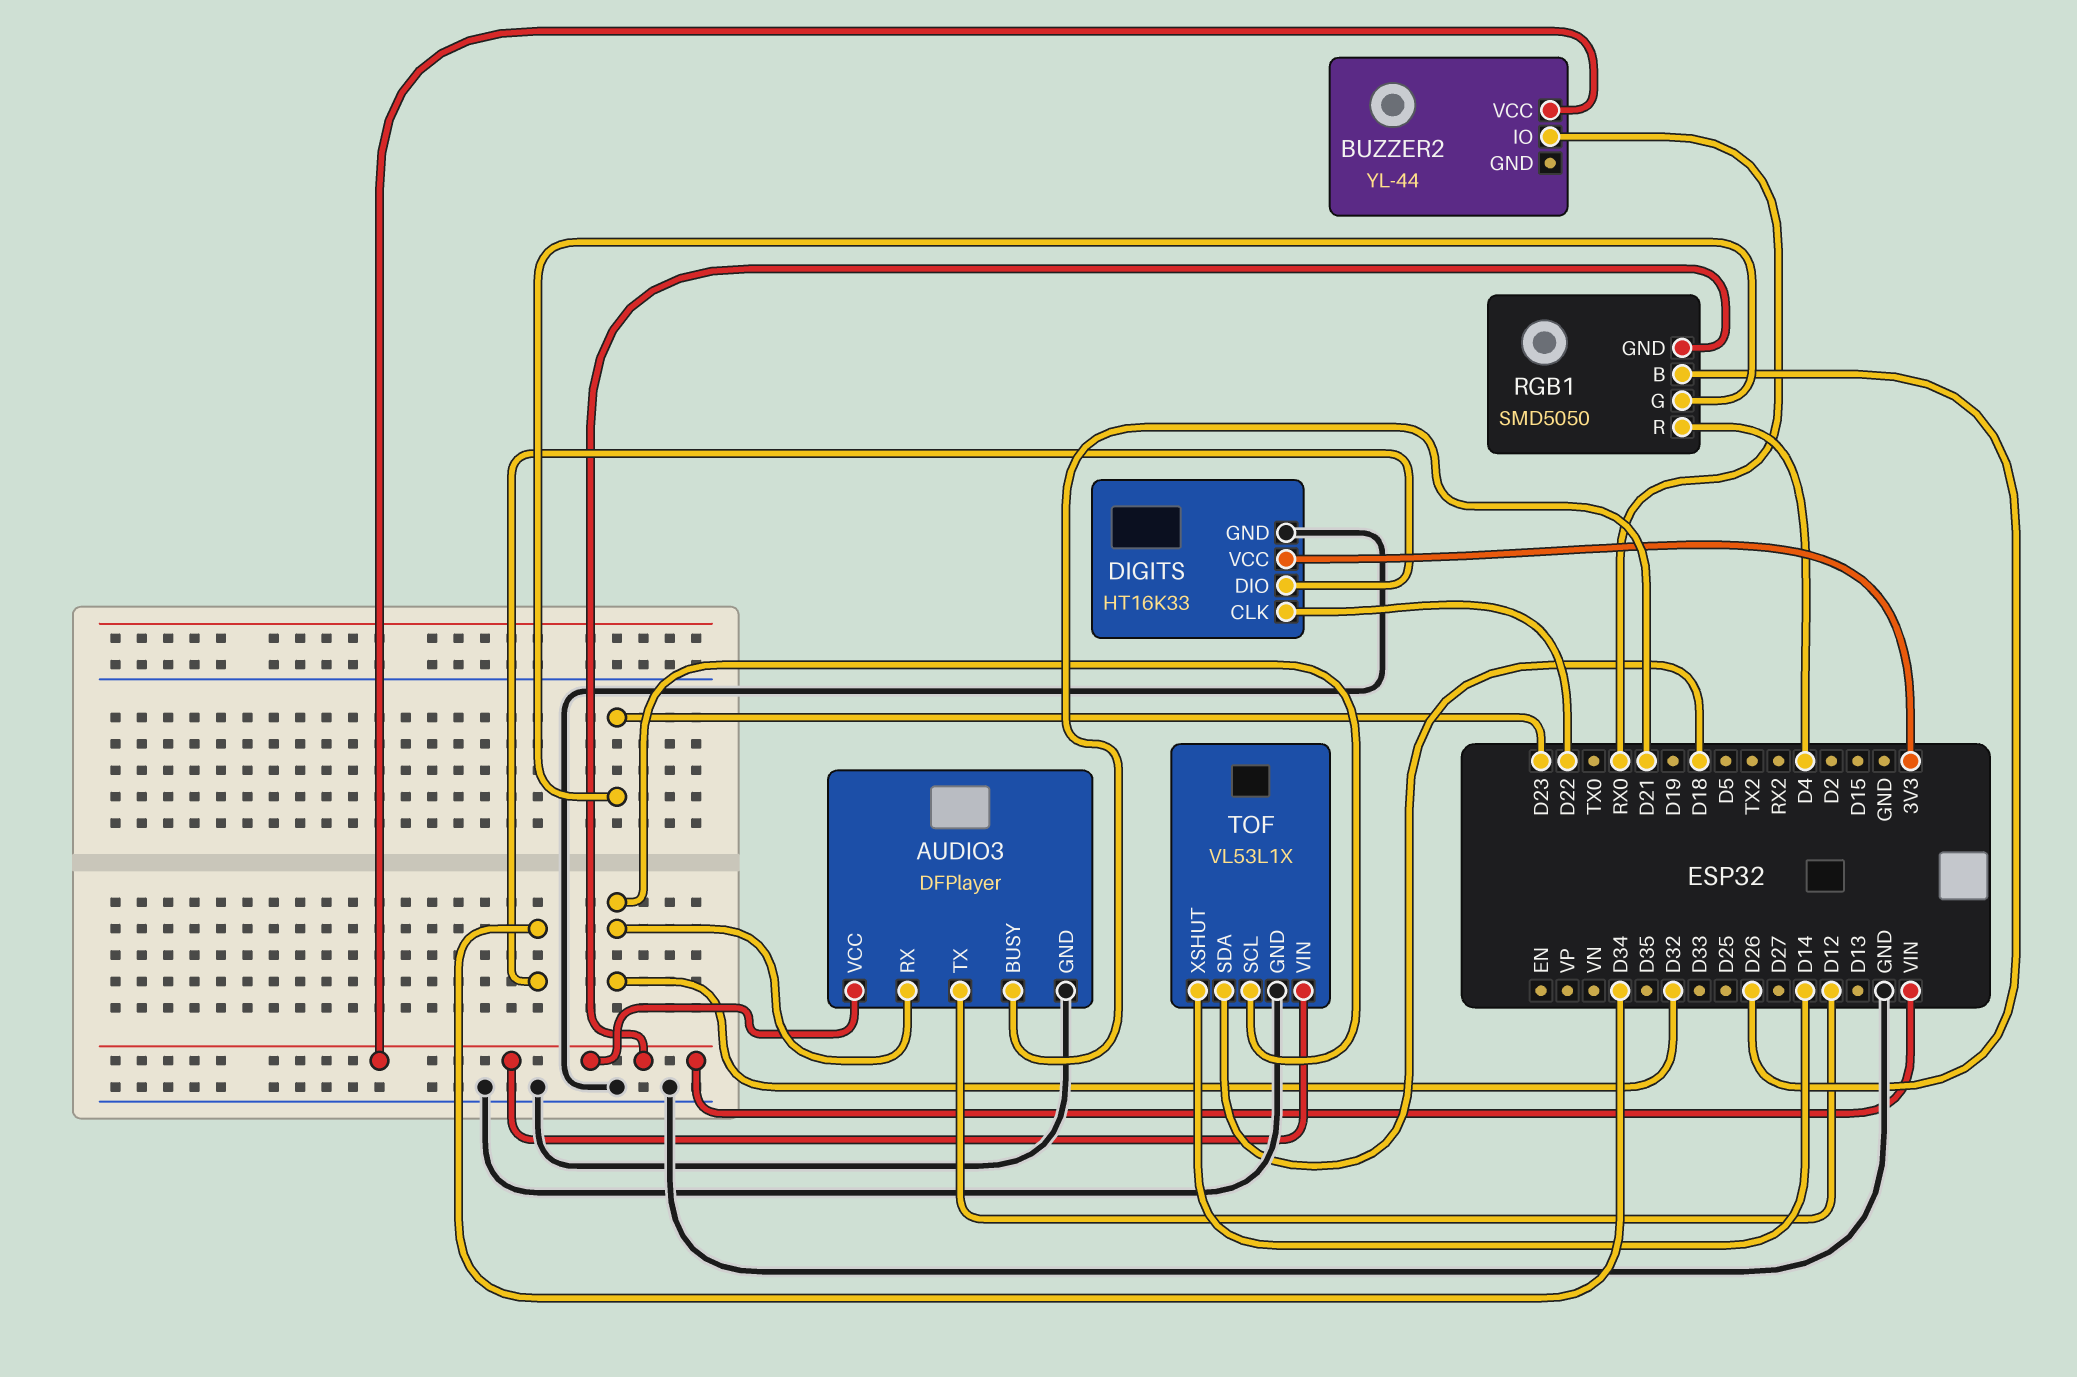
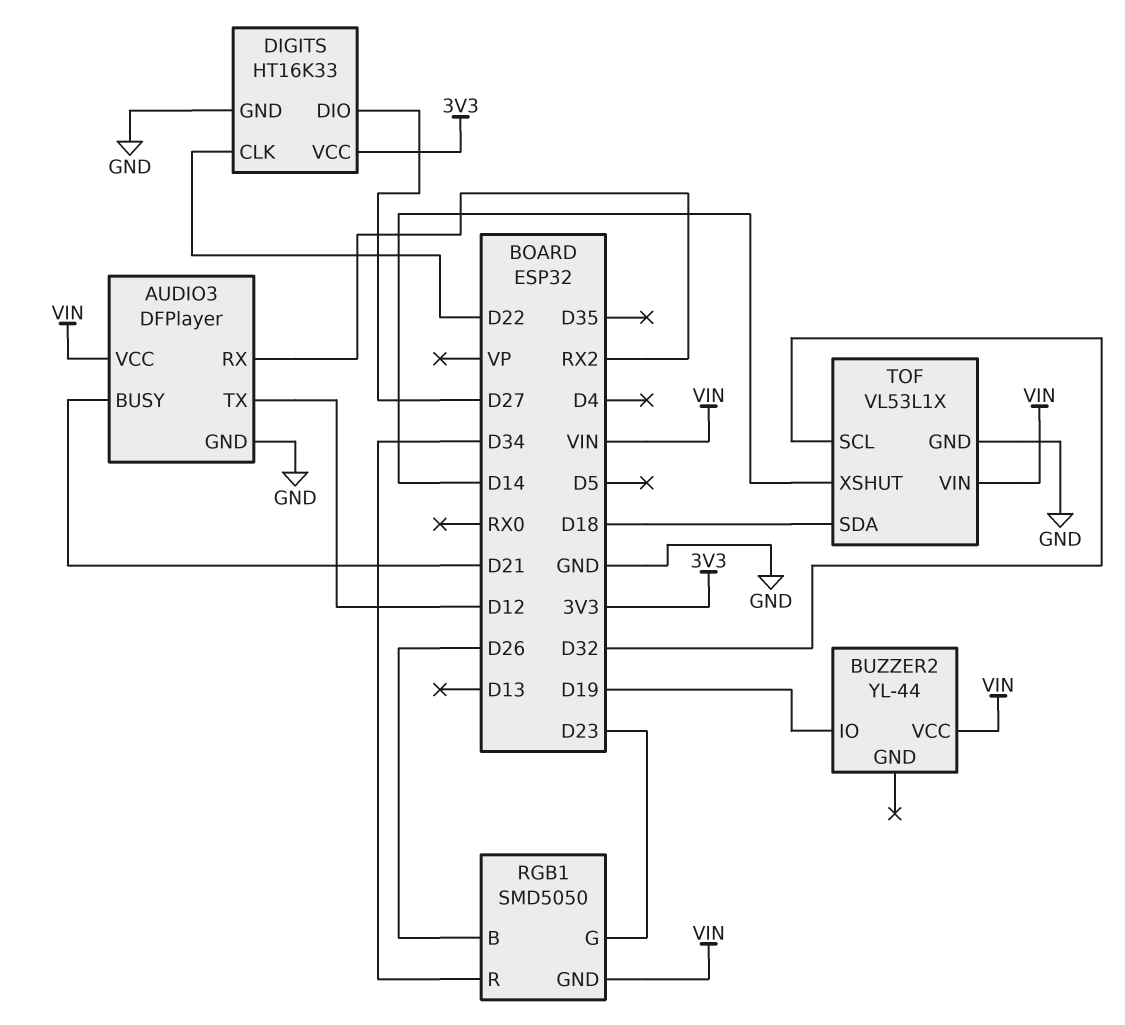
AUDIO3 pin RX: D32 -> RX2
BUZZER2 pin IO: RX0 -> D19
DIGITS pin DIO: D34 -> D27
RGB1 pin R: D4 -> D34

